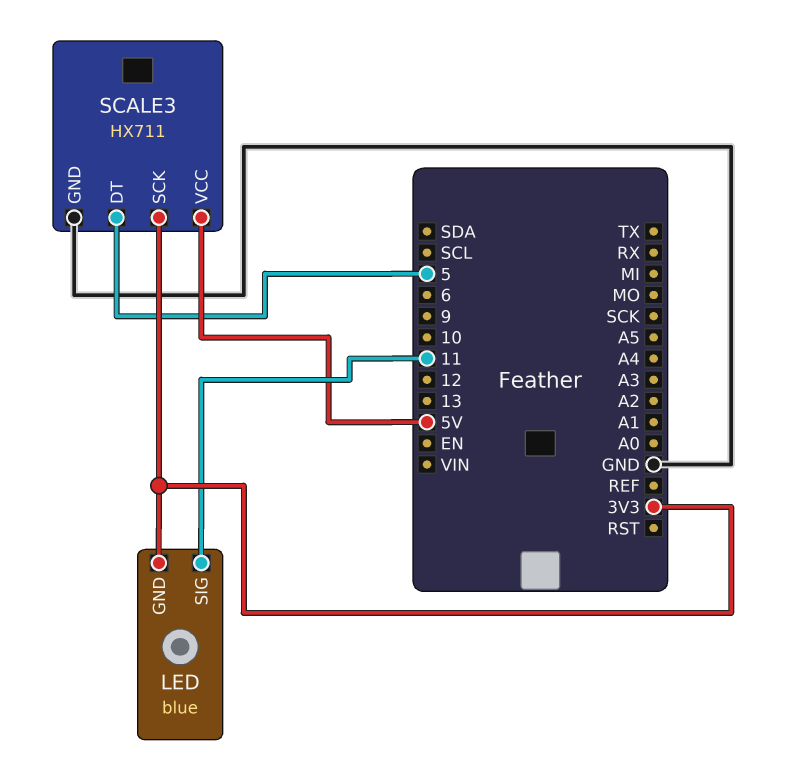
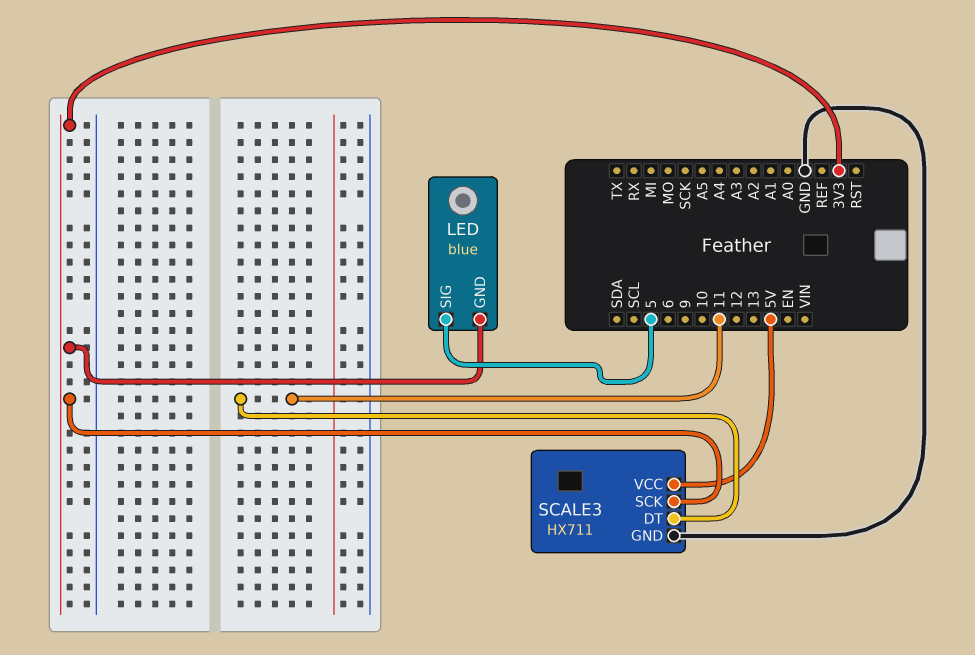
LED pin SIG: 11 -> 5
SCALE3 pin DT: 5 -> 11

